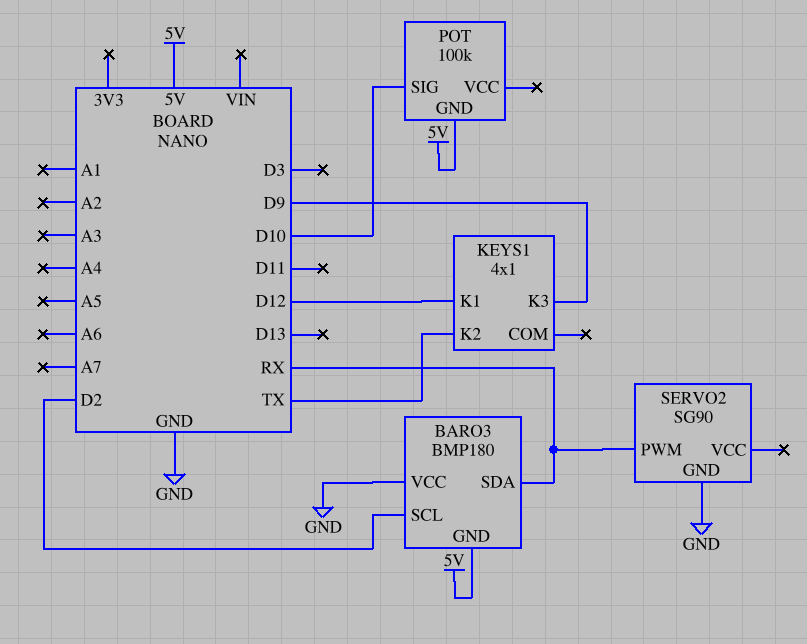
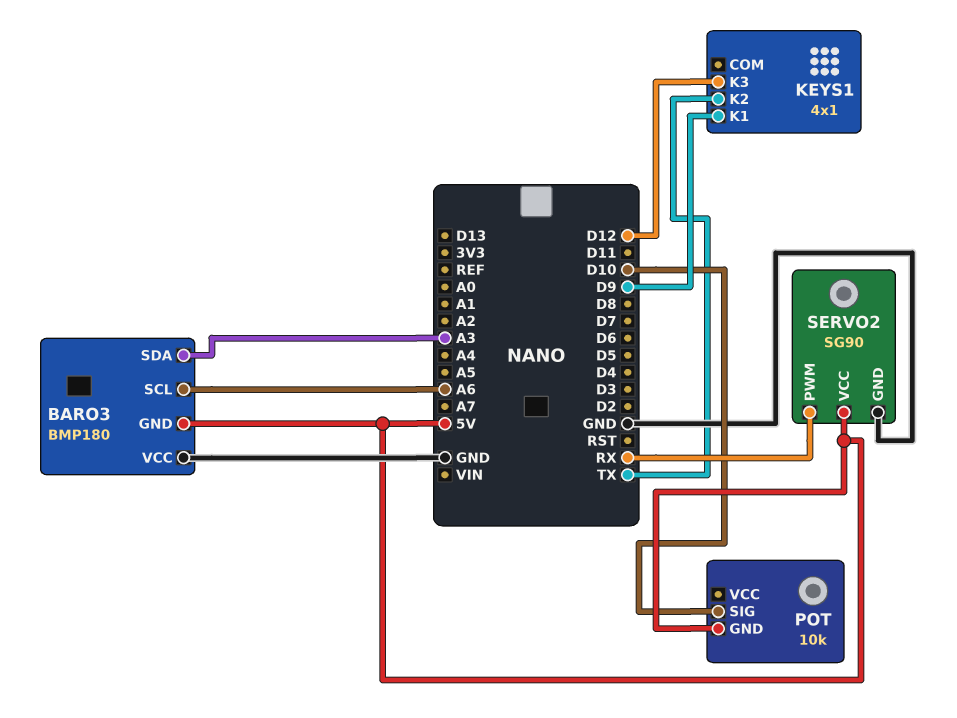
BARO3 pin SCL: D2 -> A6
BARO3 pin SDA: RX -> A3
KEYS1 pin K1: D12 -> D9
KEYS1 pin K3: D9 -> D12
POT: 100k -> 10k
SERVO2 pin VCC: none -> 5V

